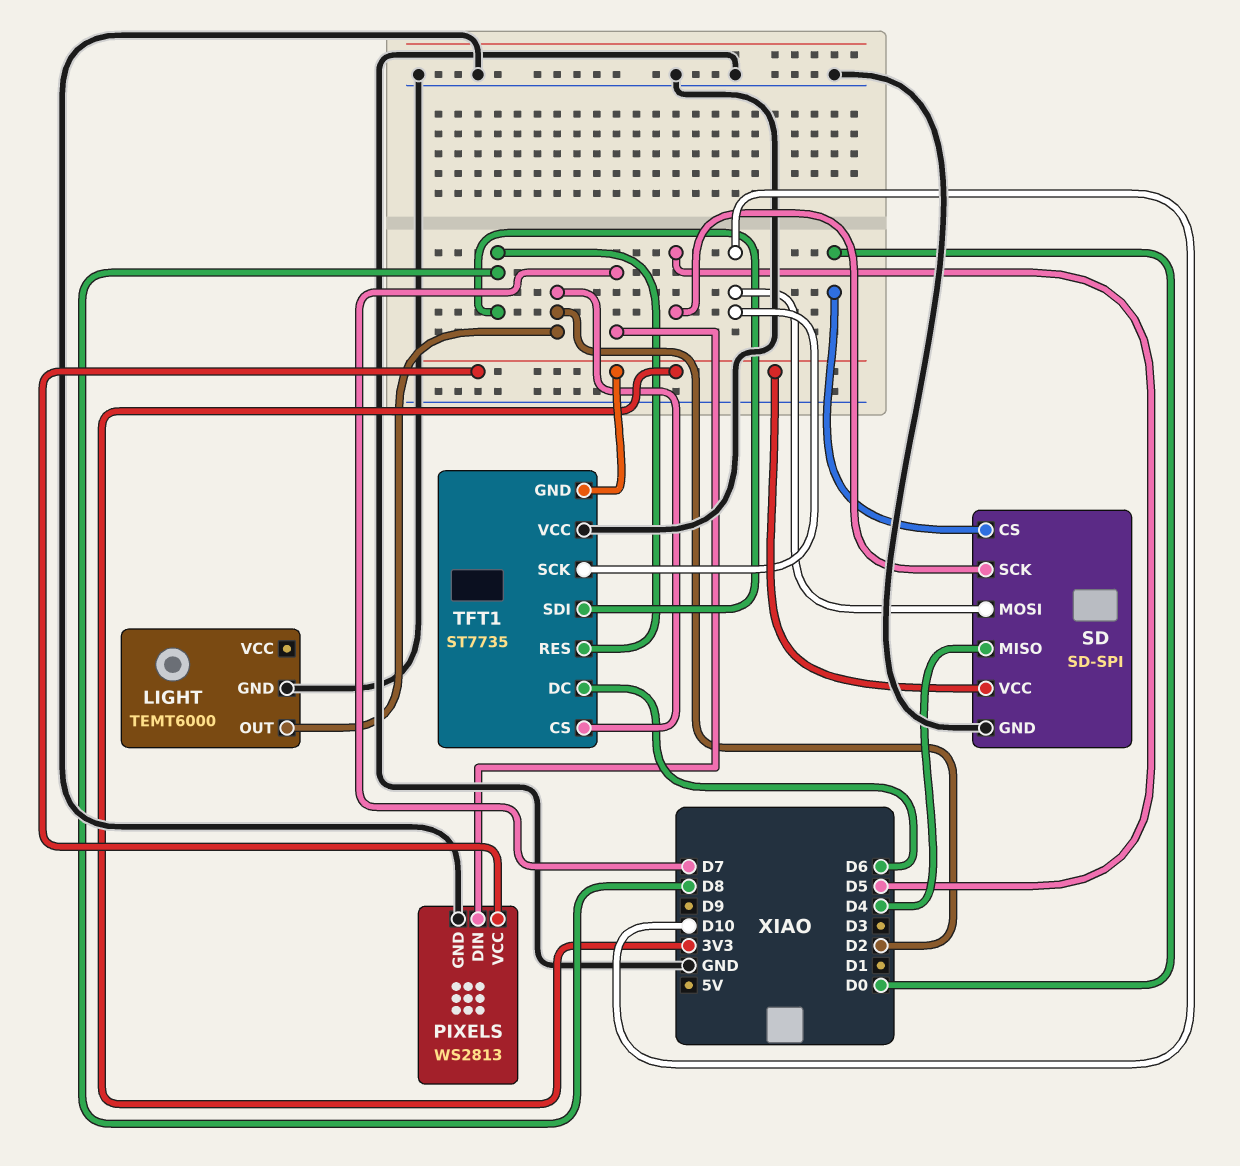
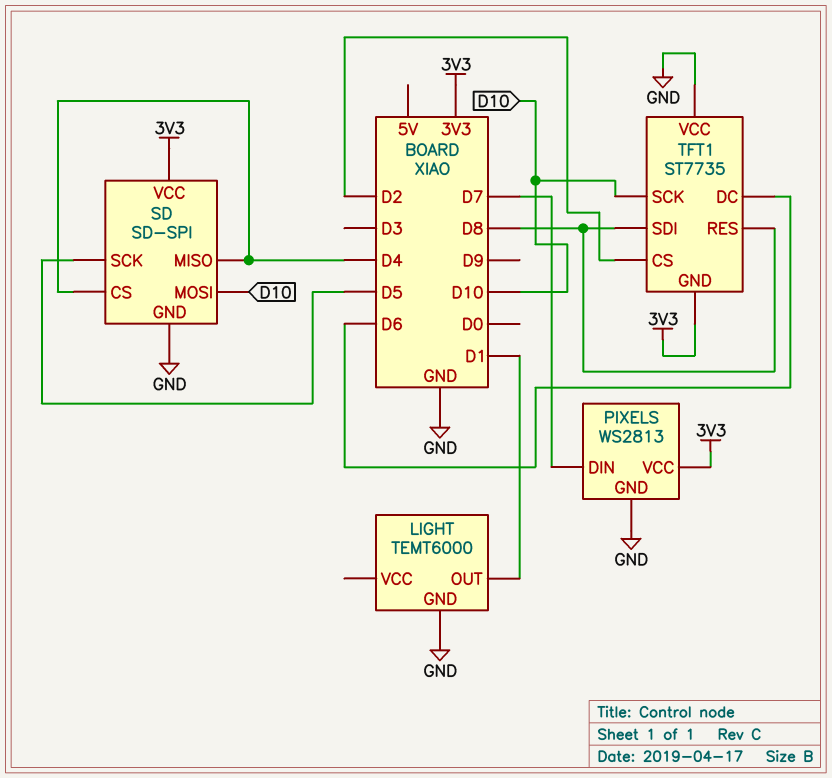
LIGHT pin OUT: D2 -> D1
SD pin CS: D0 -> D4

